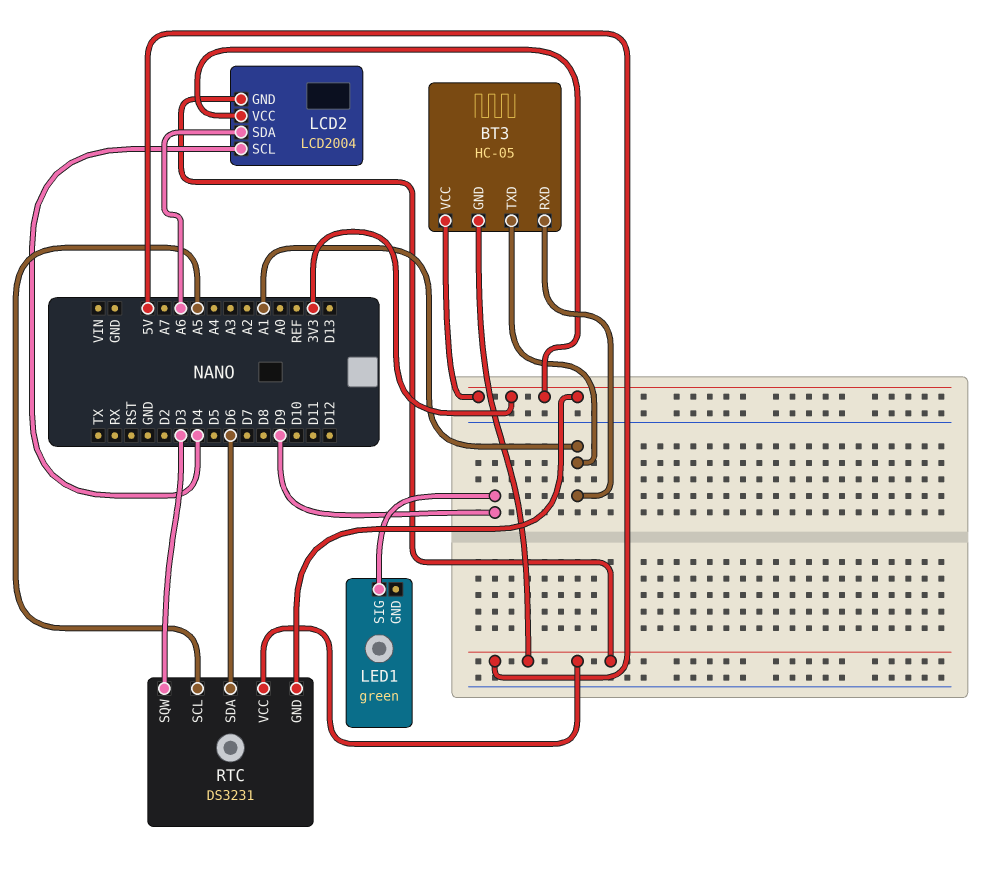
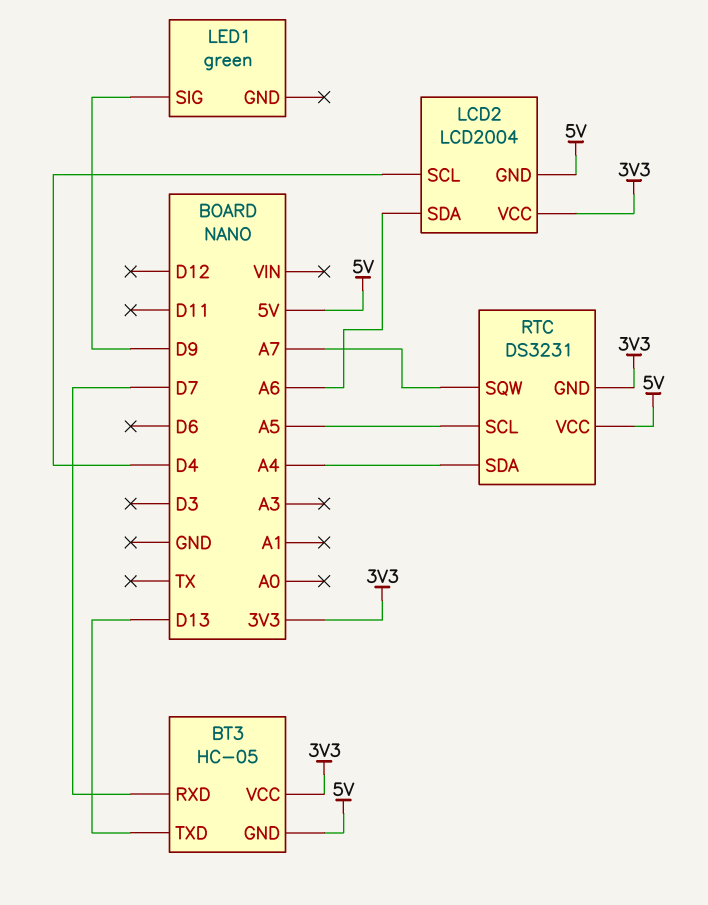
BT3 pin RXD: A1 -> D7
BT3 pin TXD: A1 -> D13
RTC pin SDA: D6 -> A4
RTC pin SQW: D3 -> A7

